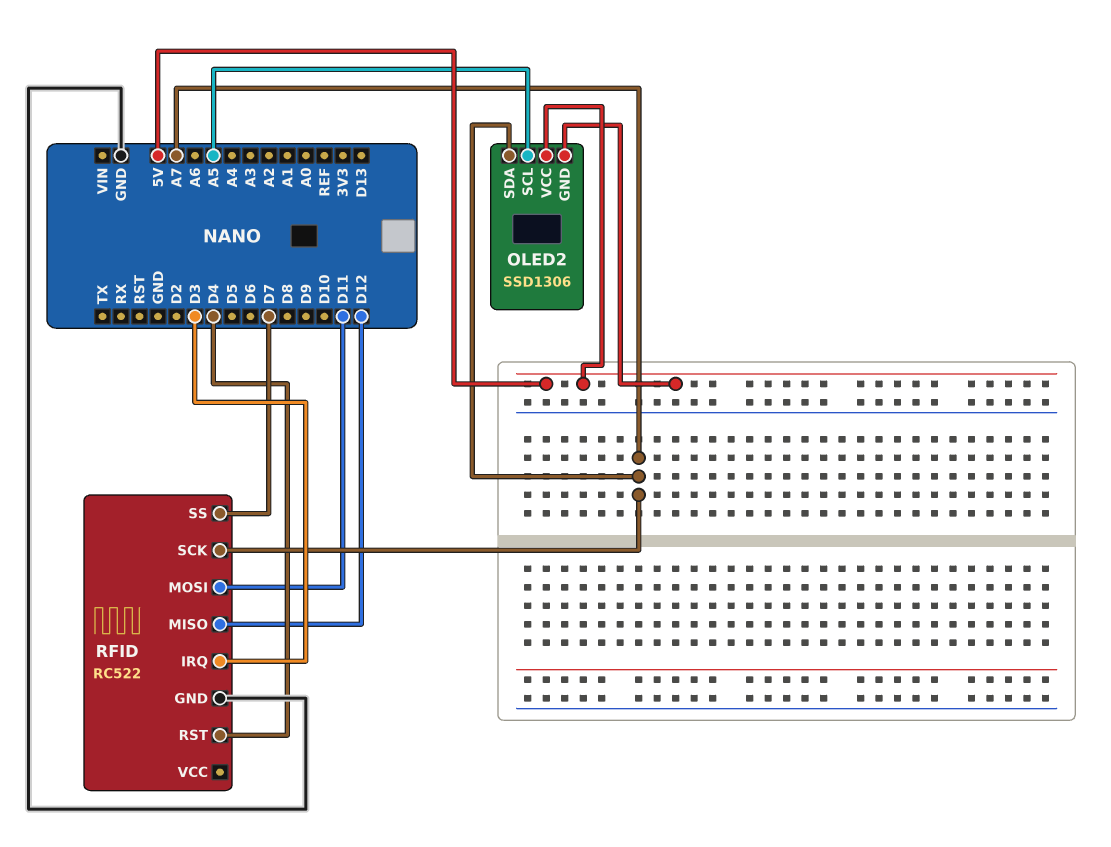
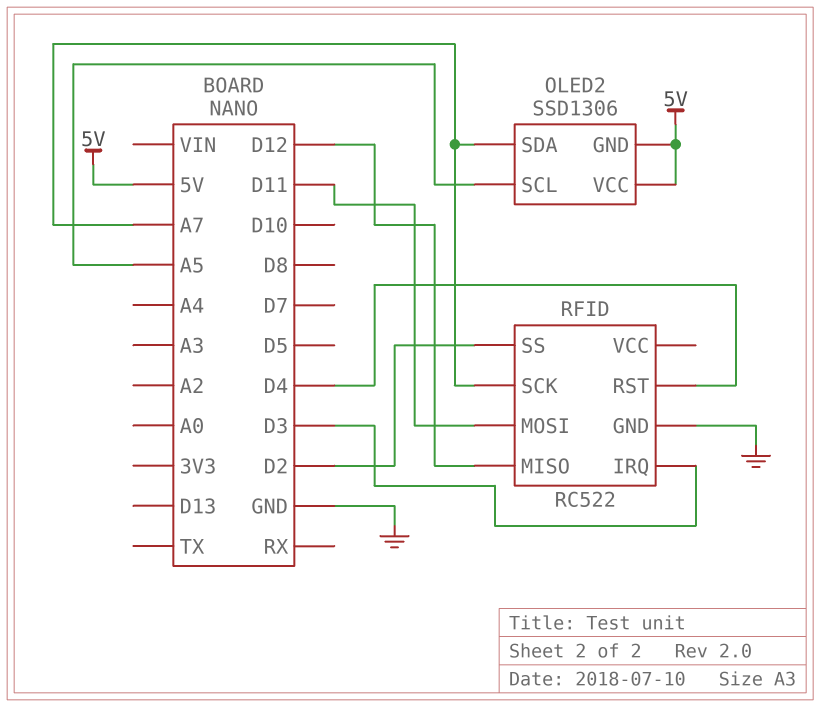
RFID pin SS: D7 -> D2

